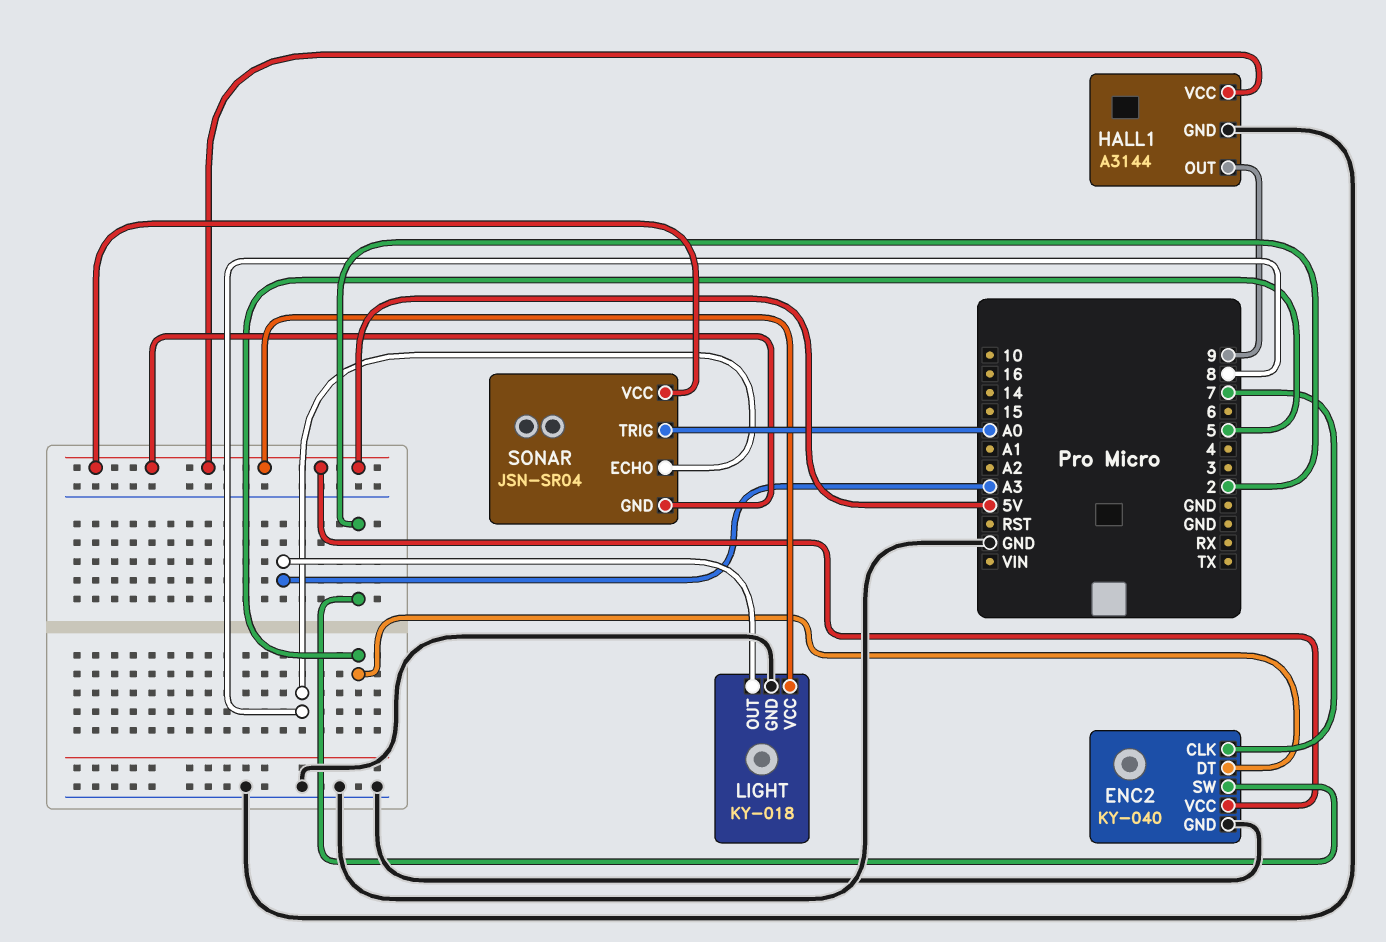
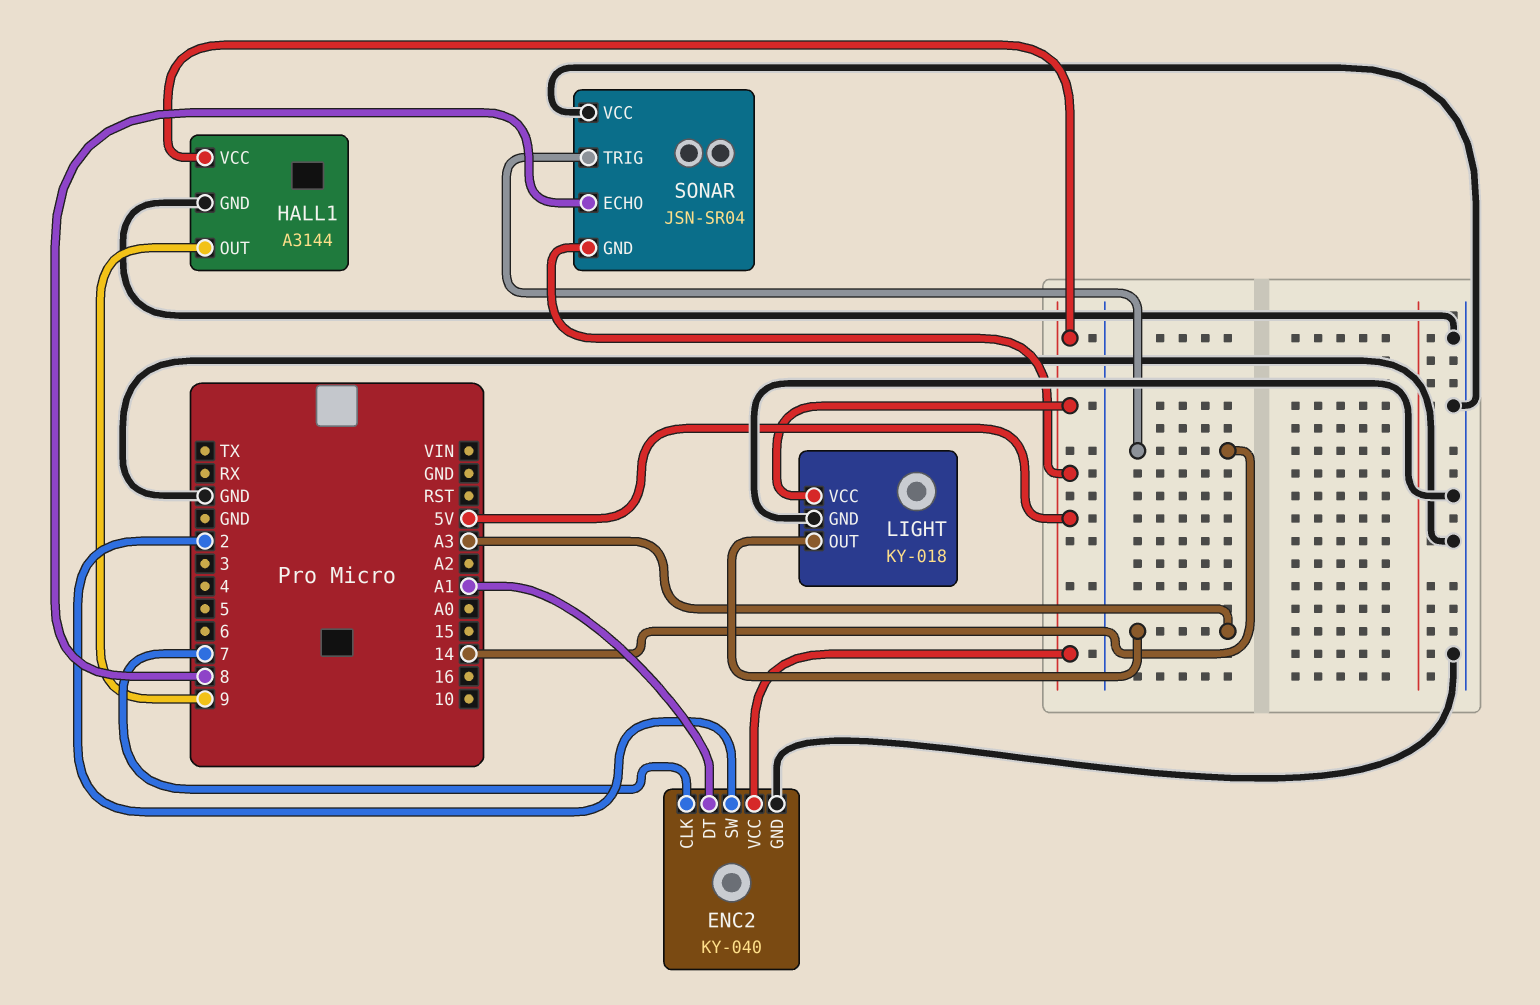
ENC2 pin DT: 5 -> A1
SONAR pin TRIG: A0 -> 14
SONAR pin VCC: 5V -> GND

